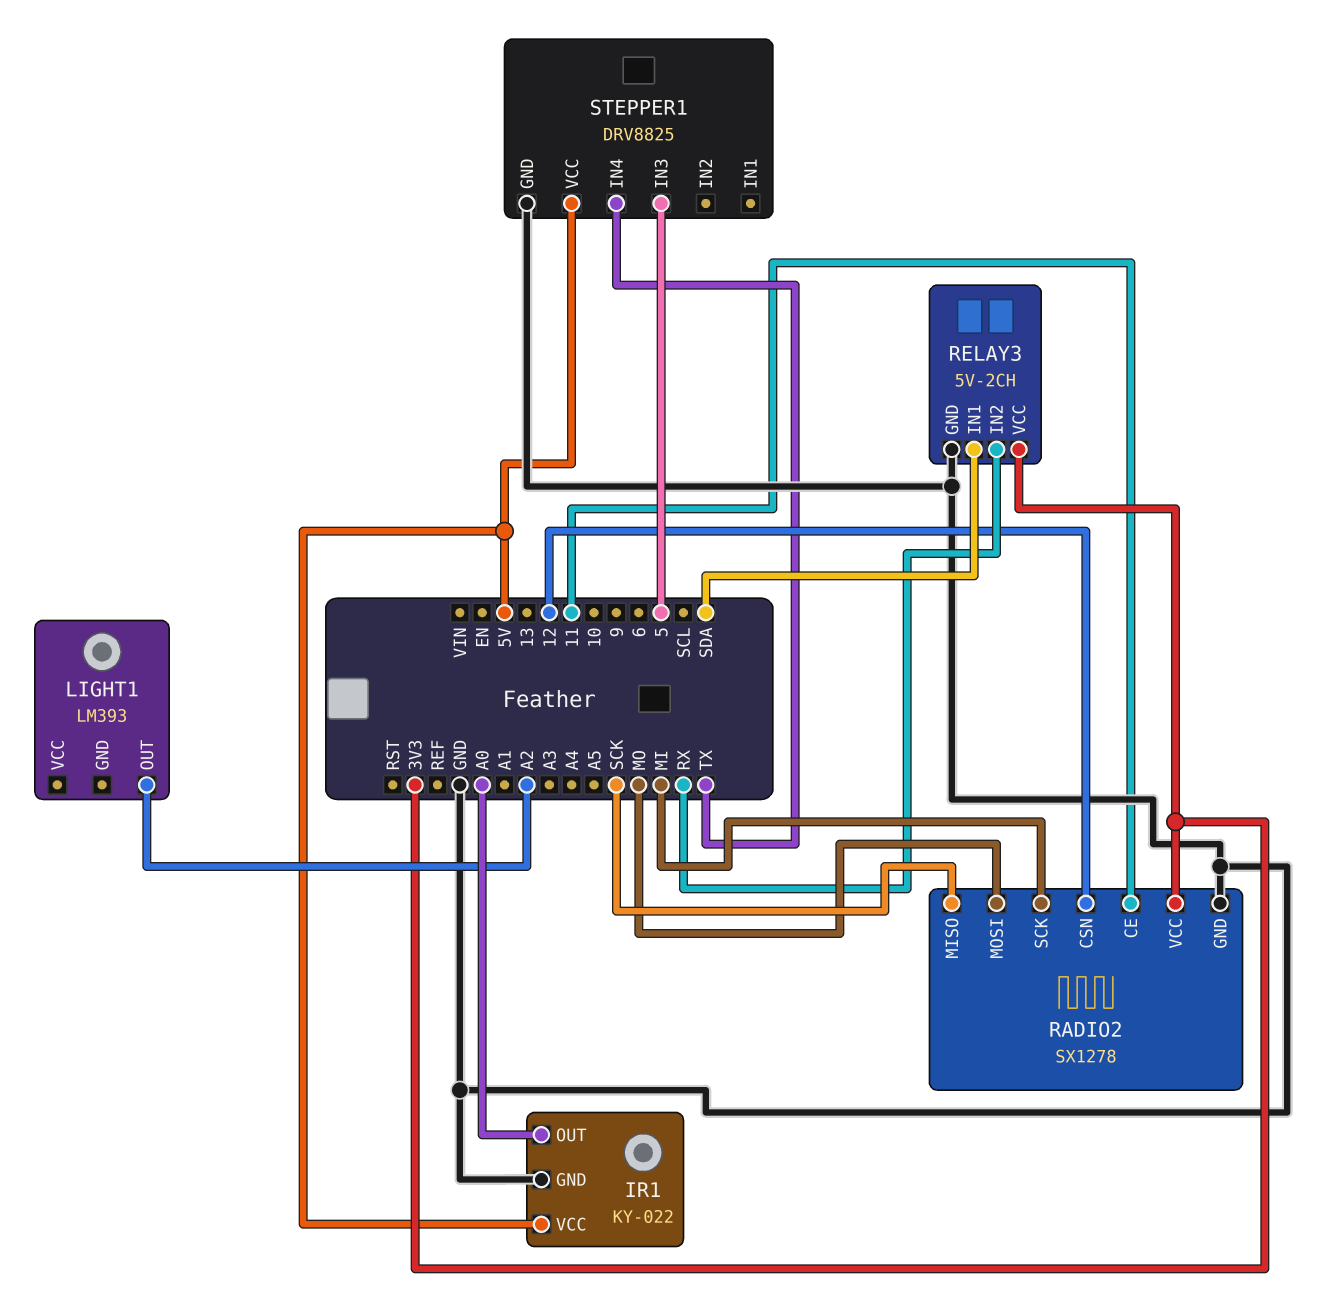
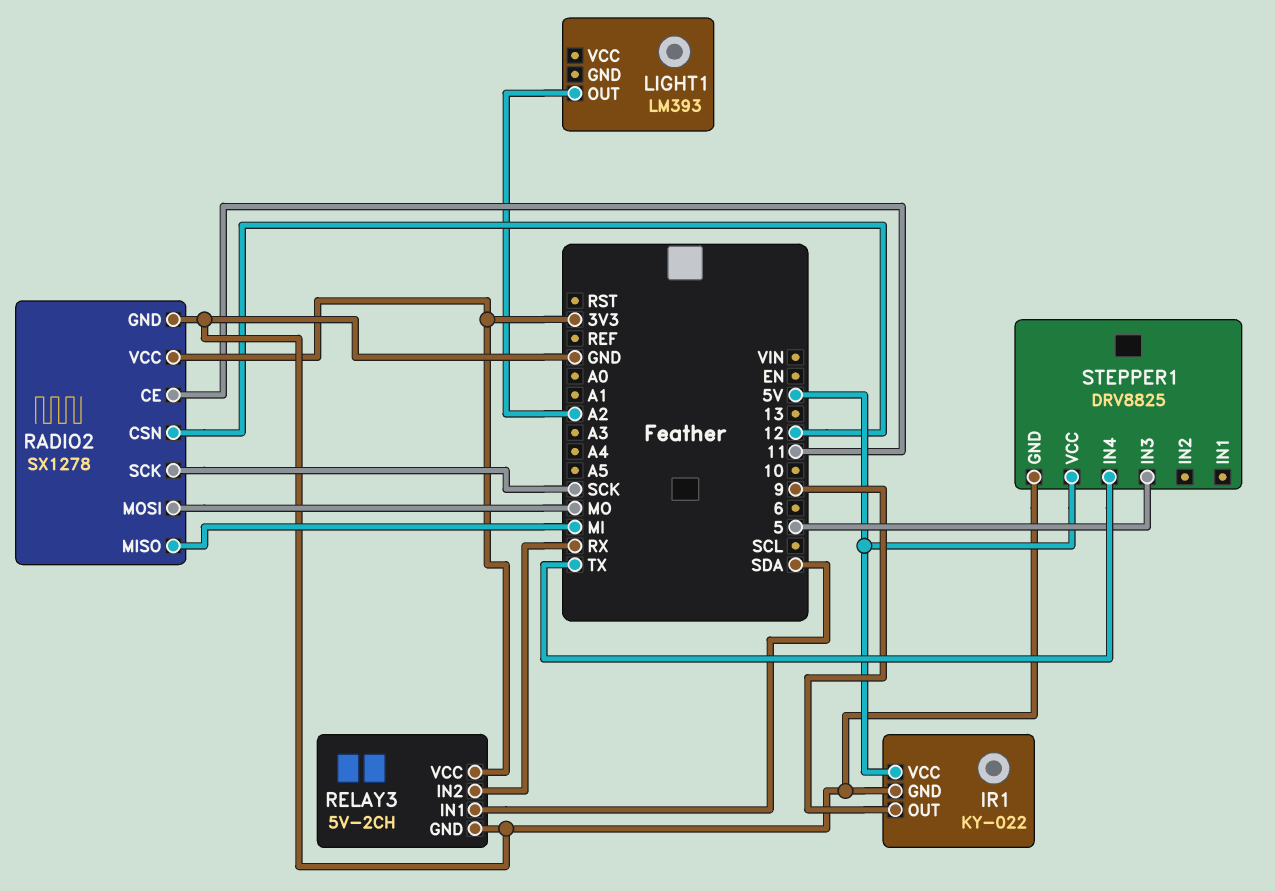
IR1 pin OUT: A0 -> 9
RADIO2 pin MISO: SCK -> MI
RADIO2 pin SCK: MI -> SCK

